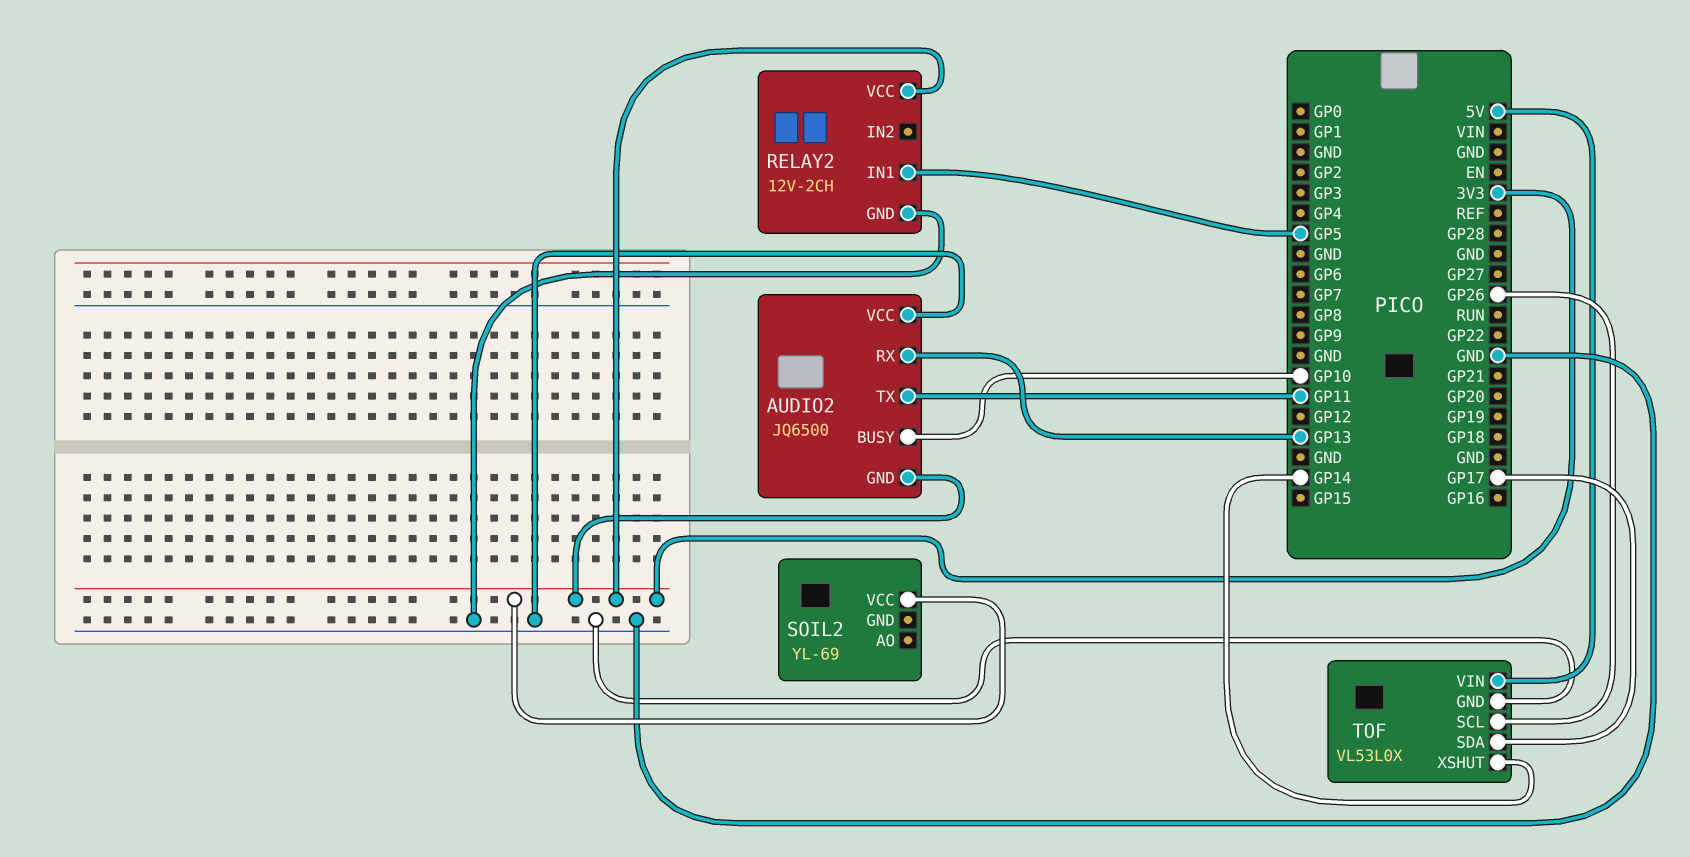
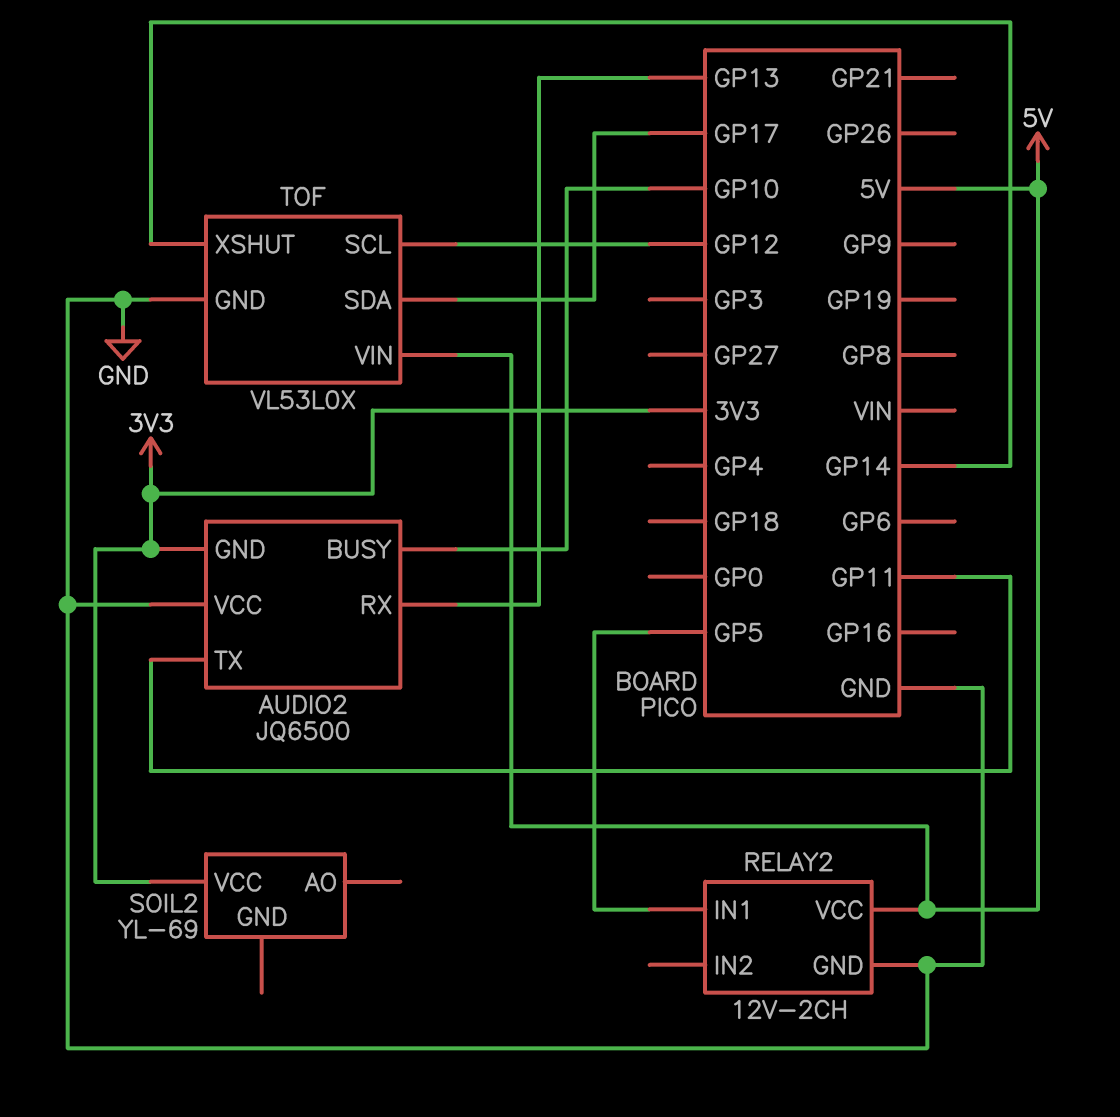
RELAY2 pin VCC: 3V3 -> 5V
TOF pin SCL: GP26 -> GP12

